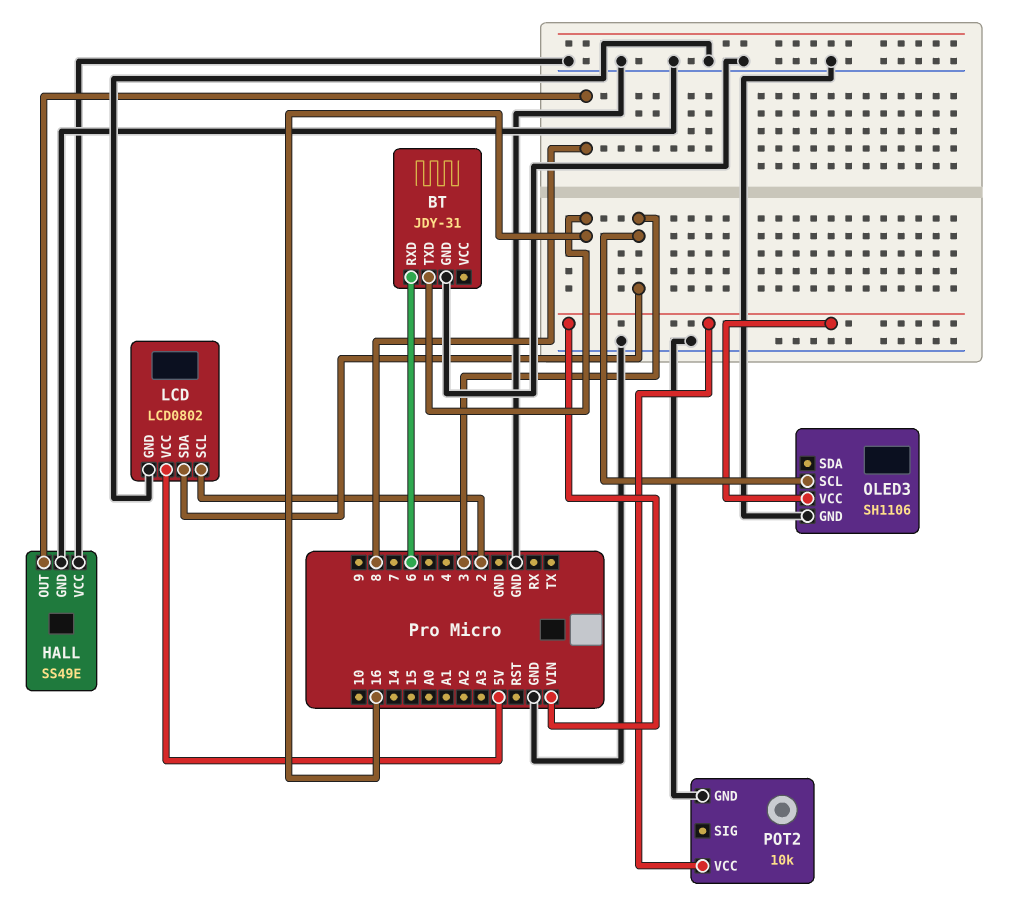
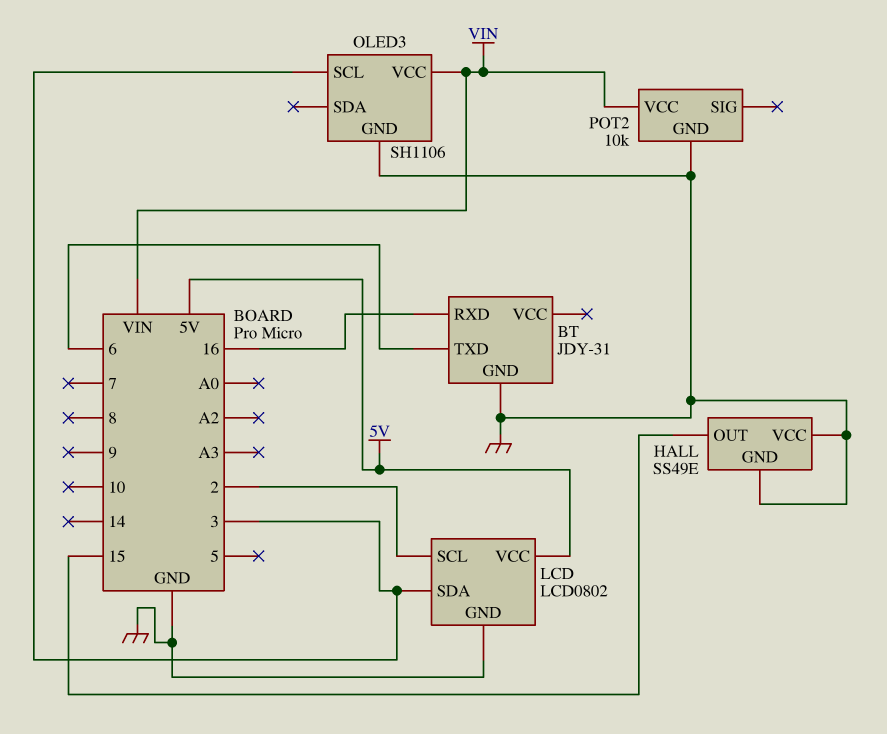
BT pin RXD: 6 -> 16
BT pin TXD: 16 -> 6
HALL pin OUT: 8 -> 15

